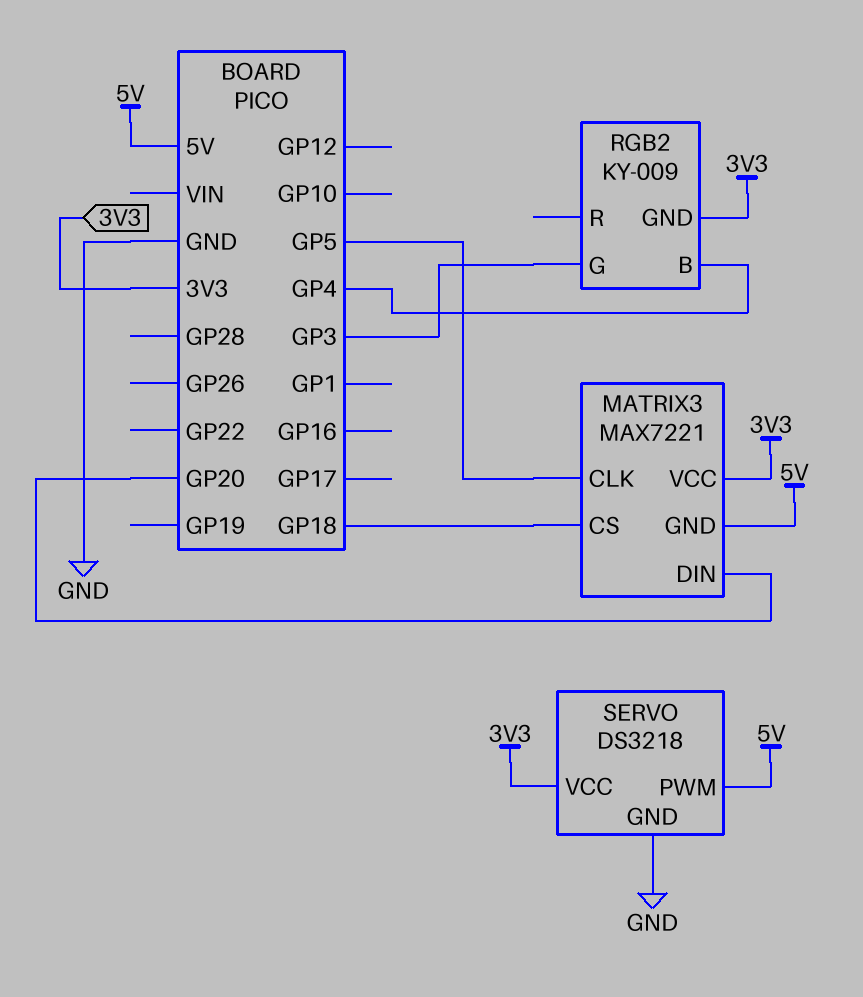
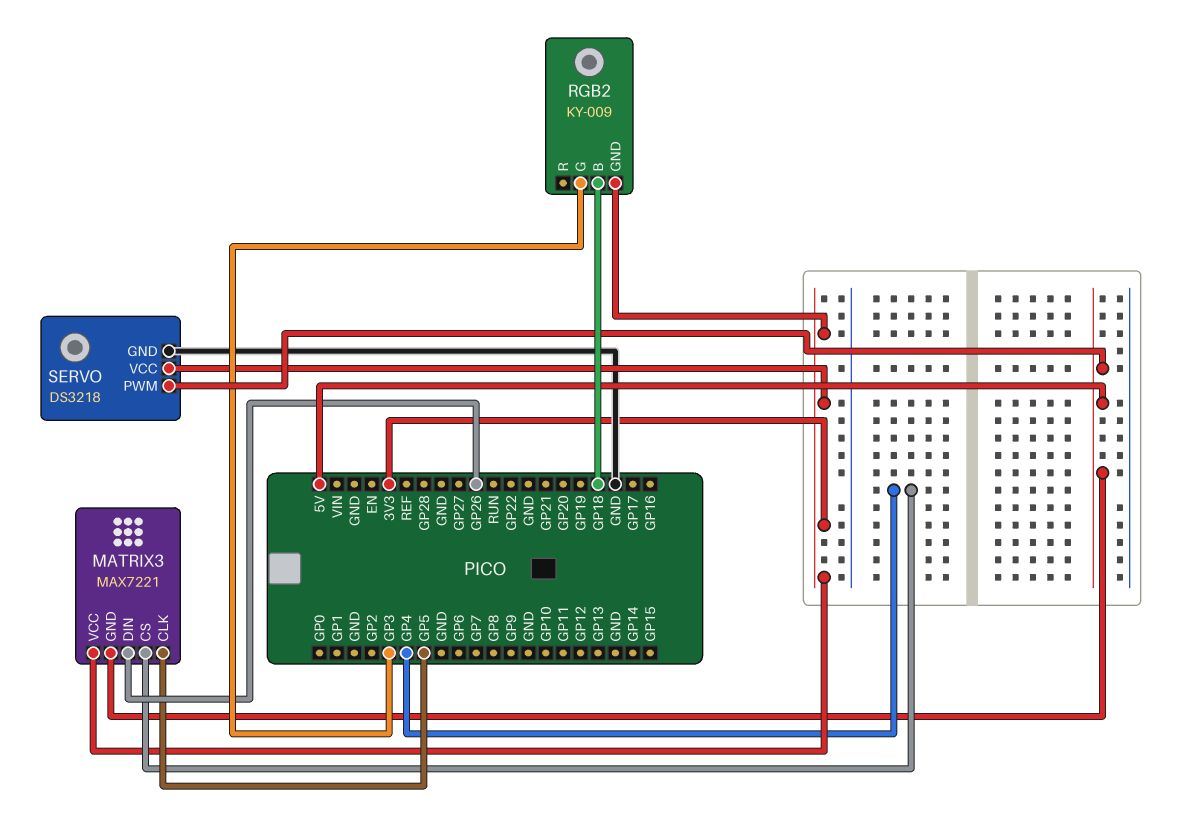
MATRIX3 pin CS: GP18 -> GP4
MATRIX3 pin DIN: GP20 -> GP26
RGB2 pin B: GP4 -> GP18

